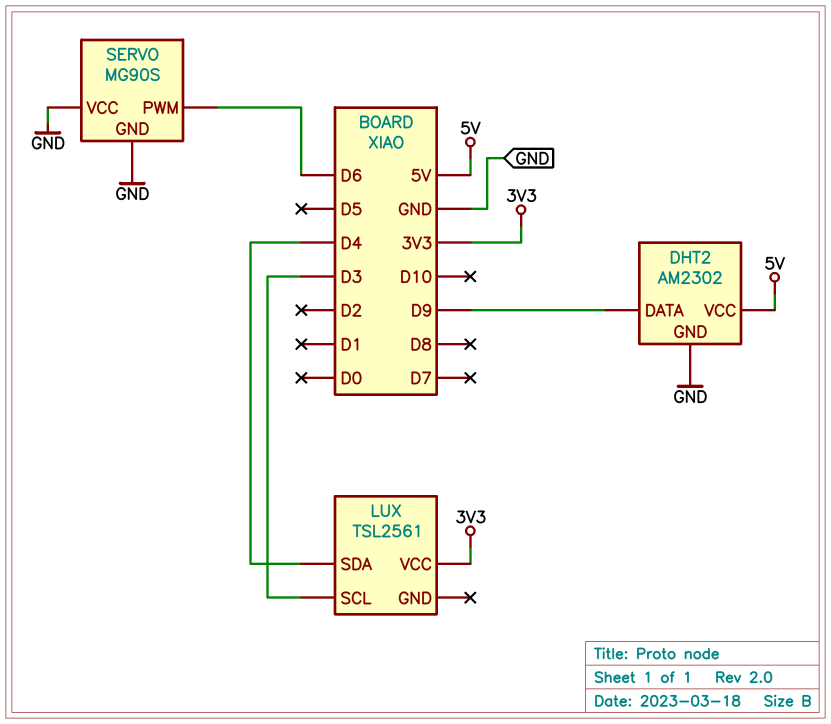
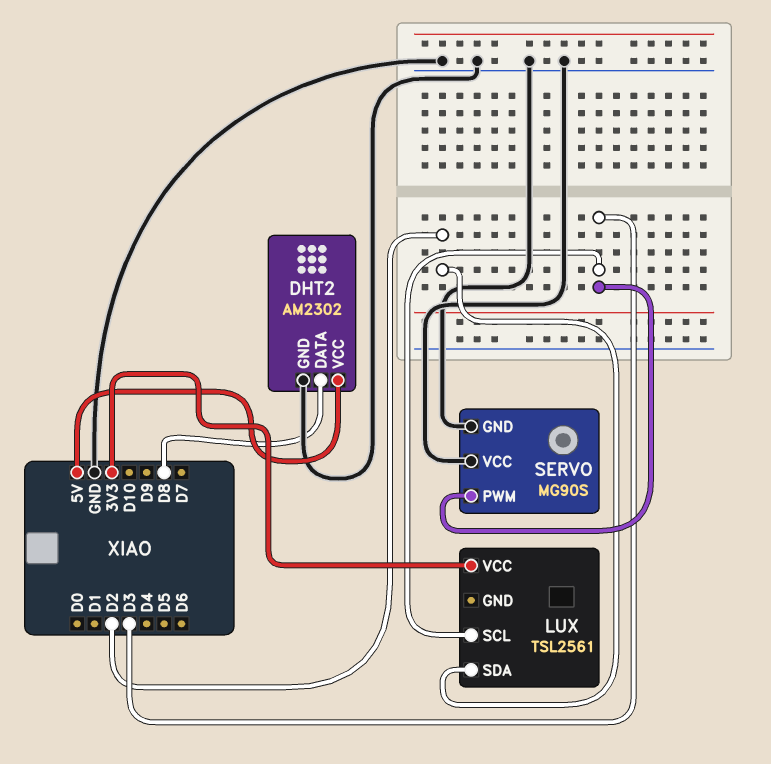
DHT2 pin DATA: D9 -> D8
LUX pin SDA: D4 -> D2
SERVO pin PWM: D6 -> D3

